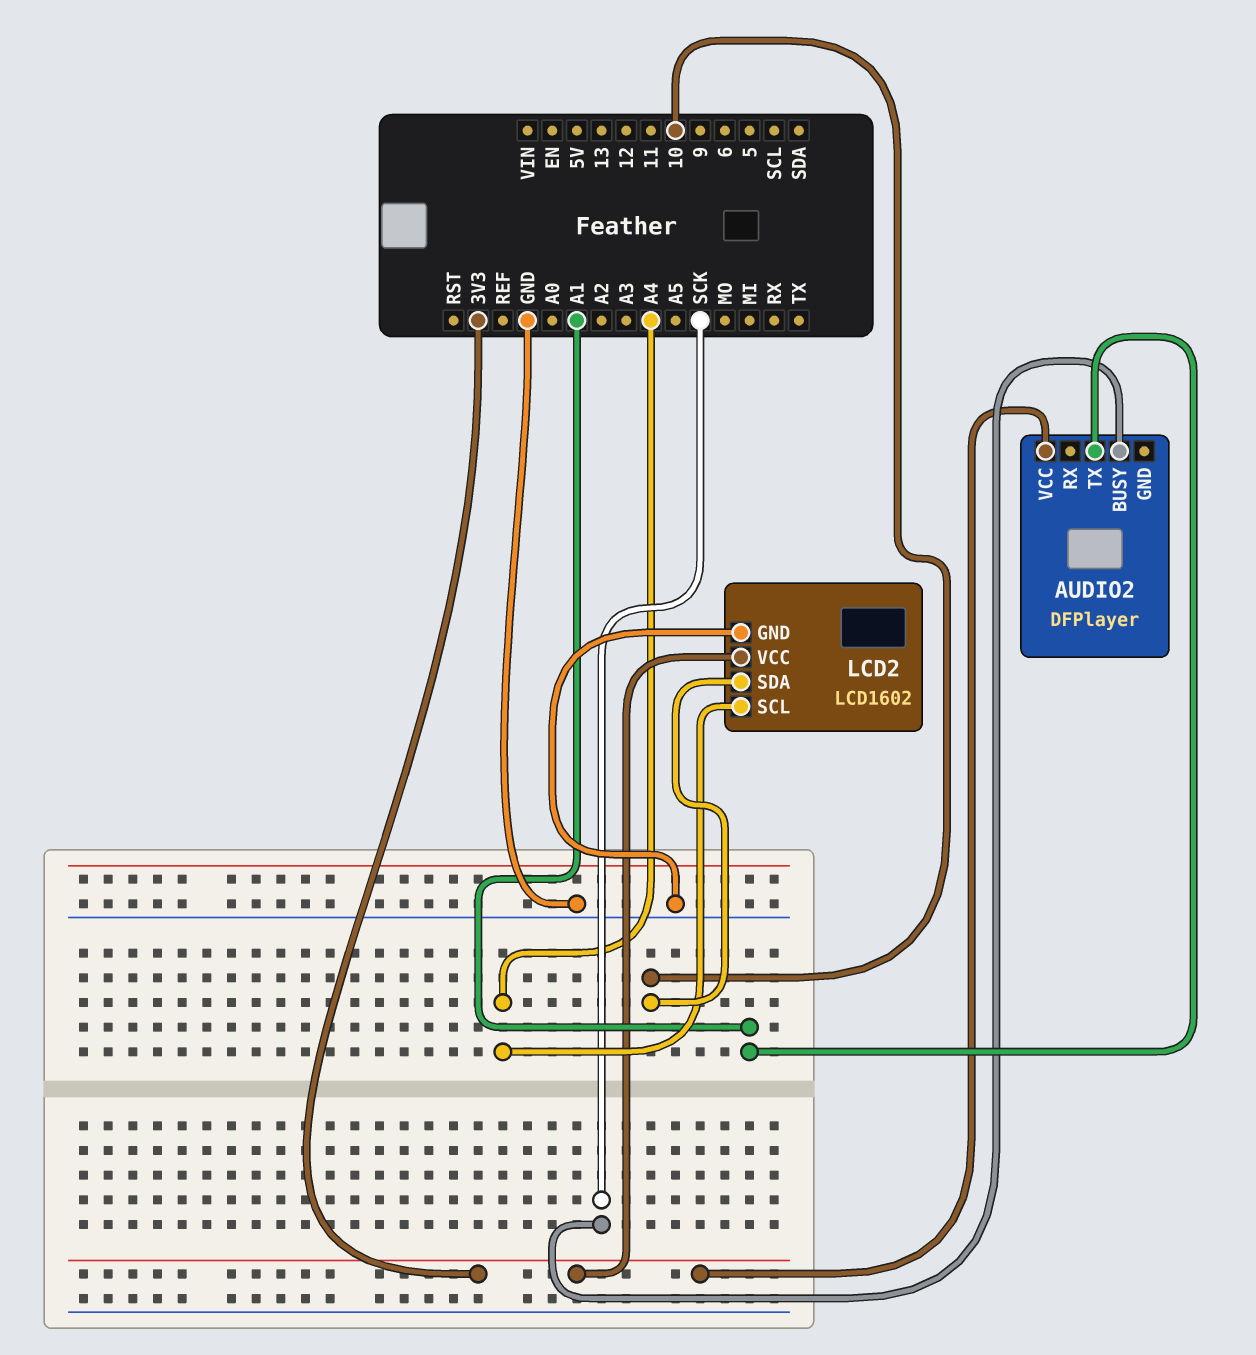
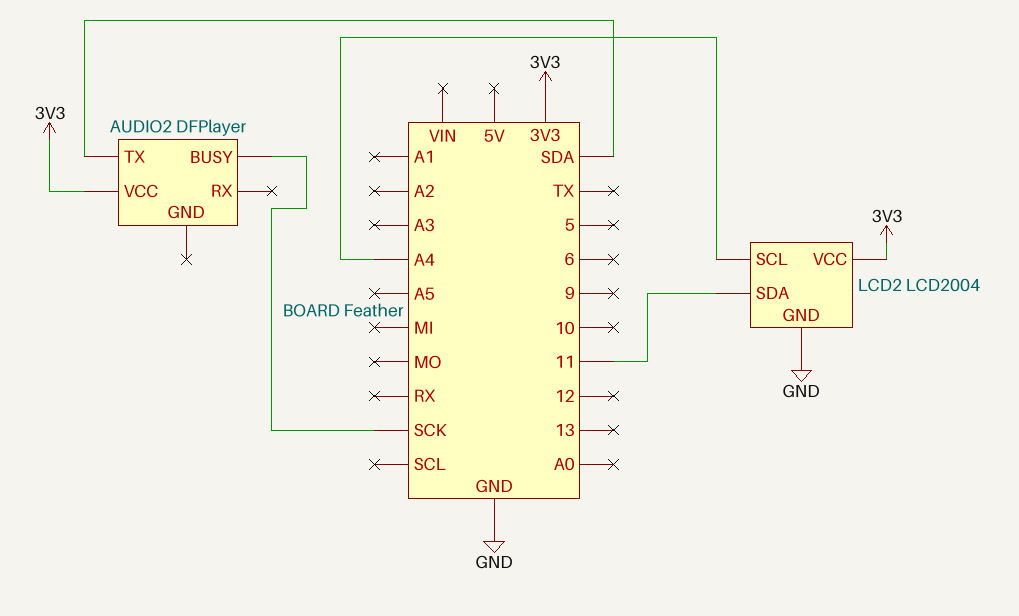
AUDIO2 pin TX: A1 -> SDA
LCD2: LCD1602 -> LCD2004
LCD2 pin SDA: 10 -> 11

